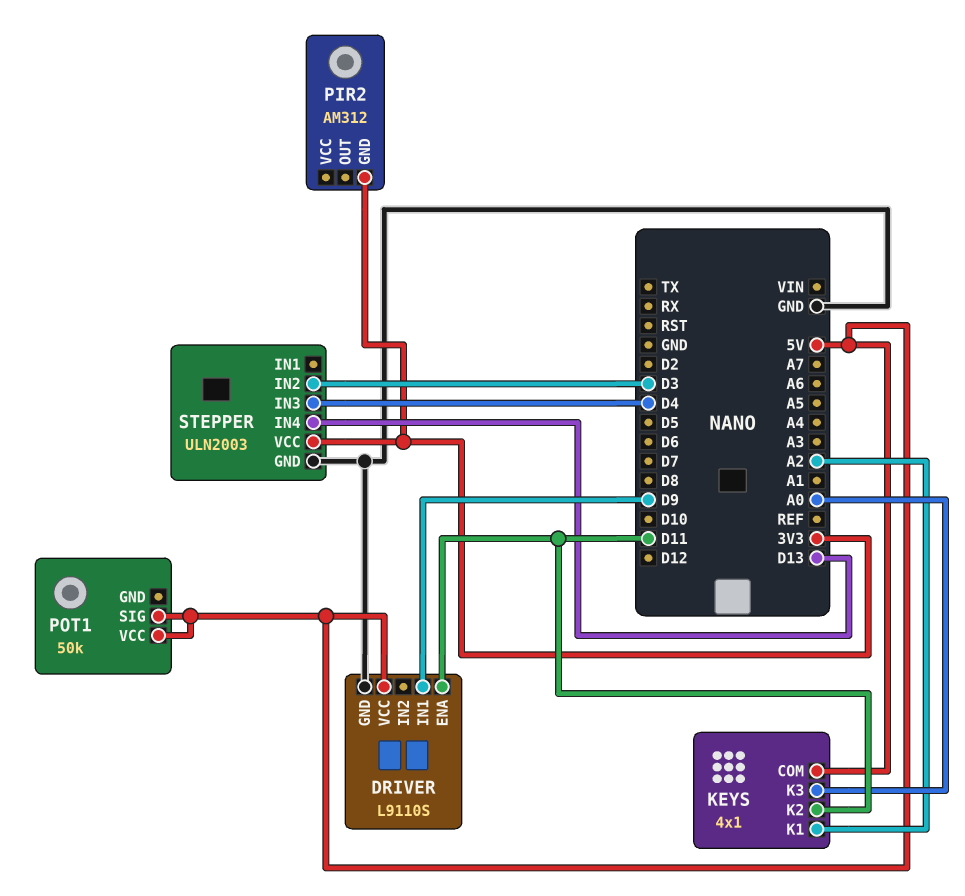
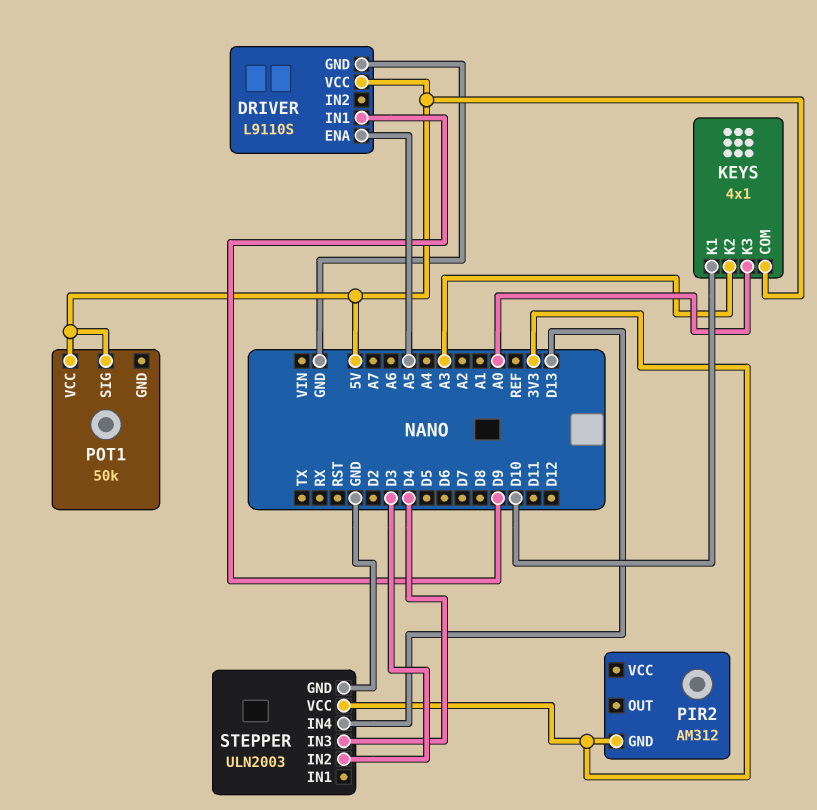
DRIVER pin ENA: D11 -> A5
KEYS pin K1: A2 -> D10
KEYS pin K2: D11 -> A3

